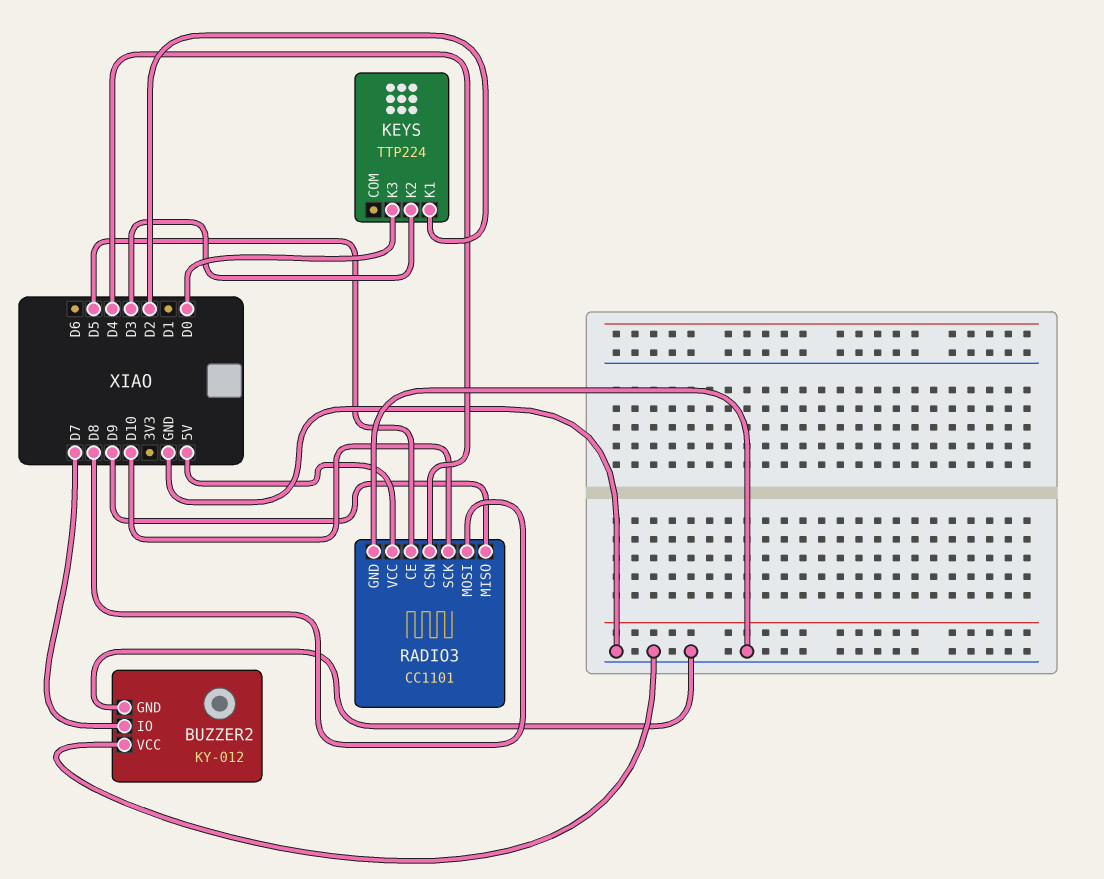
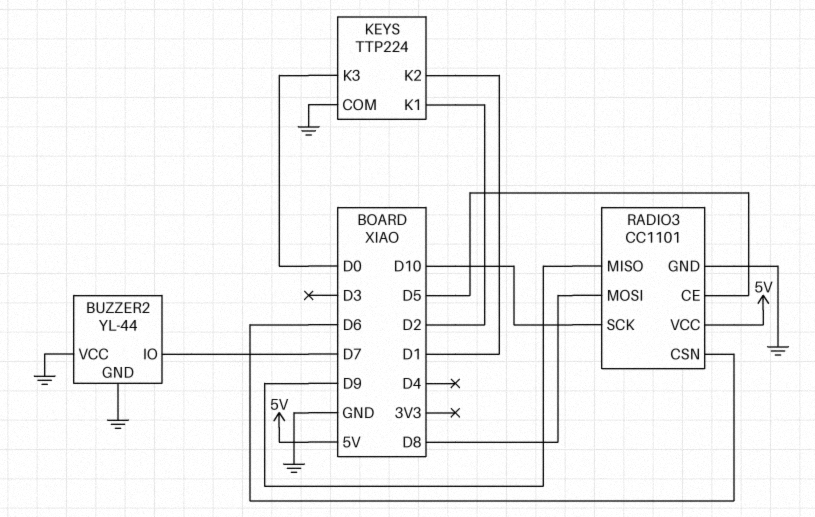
BUZZER2: KY-012 -> YL-44
KEYS pin COM: none -> GND
KEYS pin K2: D3 -> D1
RADIO3 pin CSN: D4 -> D6

